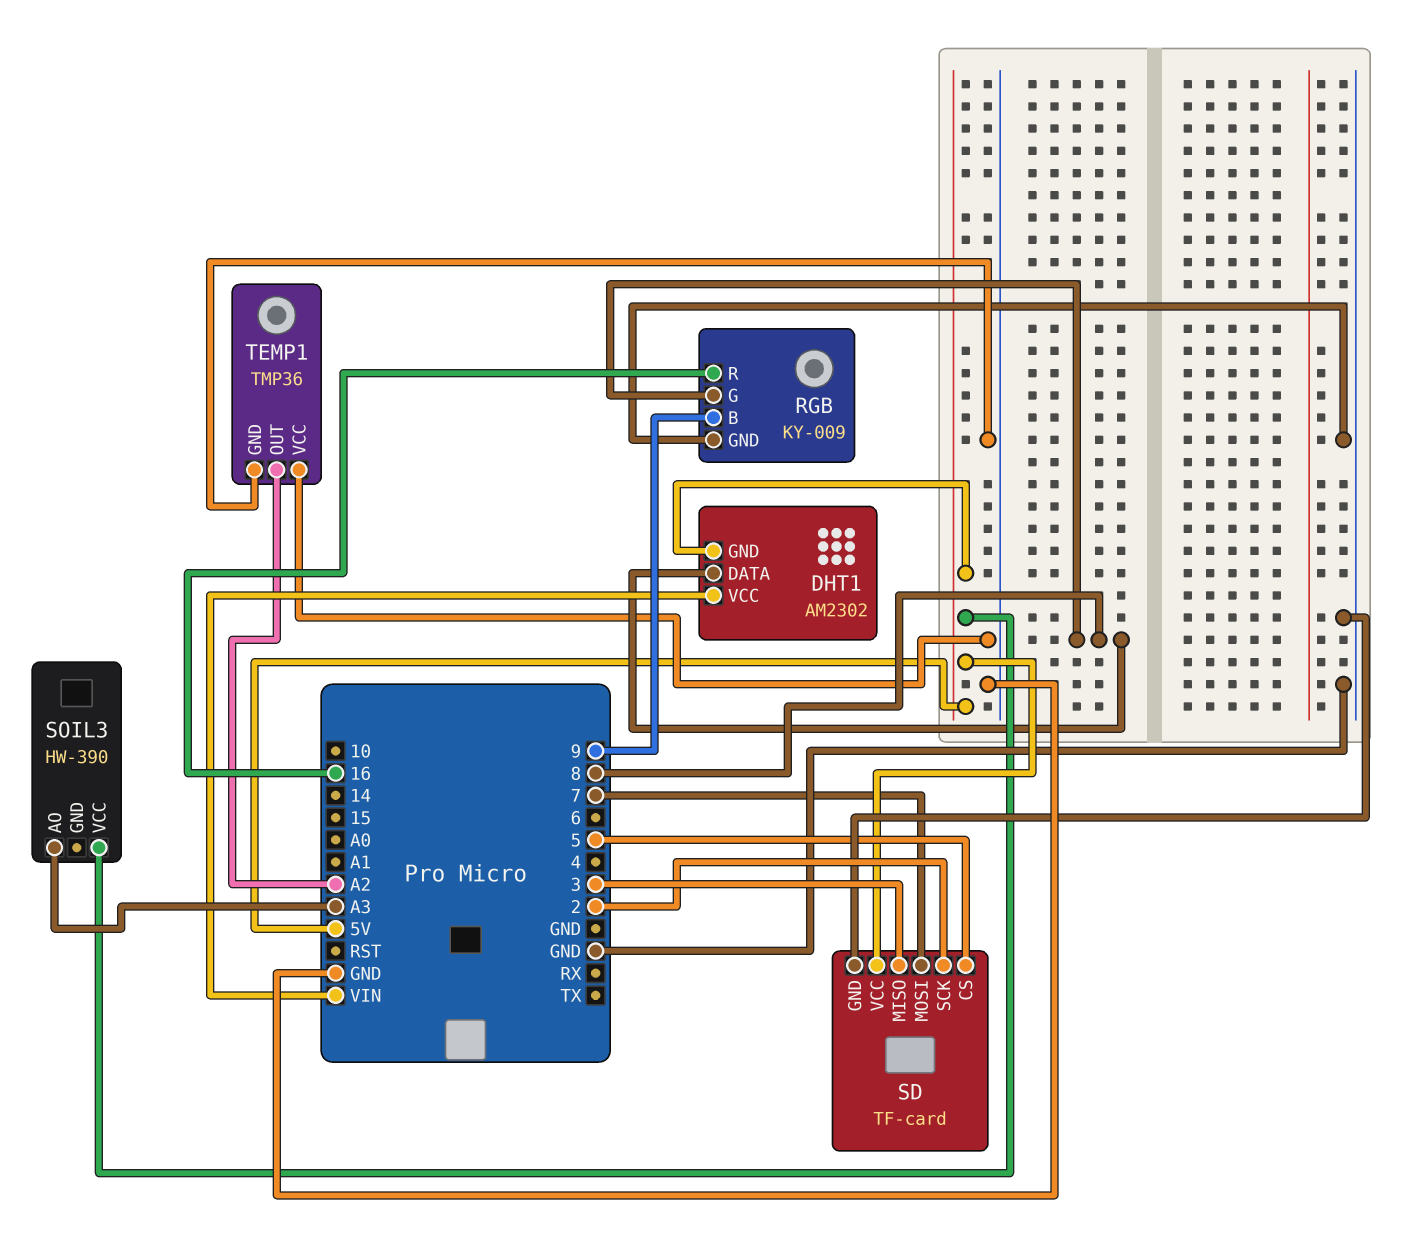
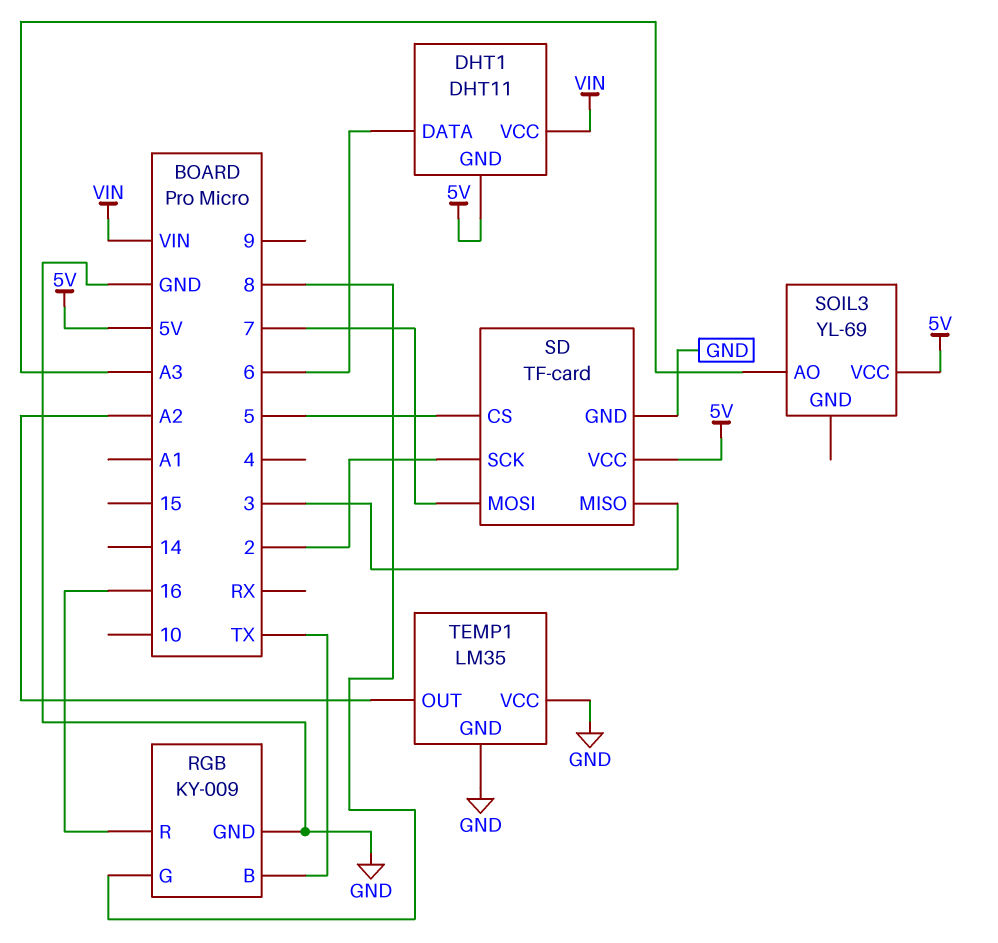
DHT1: AM2302 -> DHT11
DHT1 pin DATA: 8 -> 6
RGB pin B: 9 -> TX
SOIL3: HW-390 -> YL-69
TEMP1: TMP36 -> LM35

